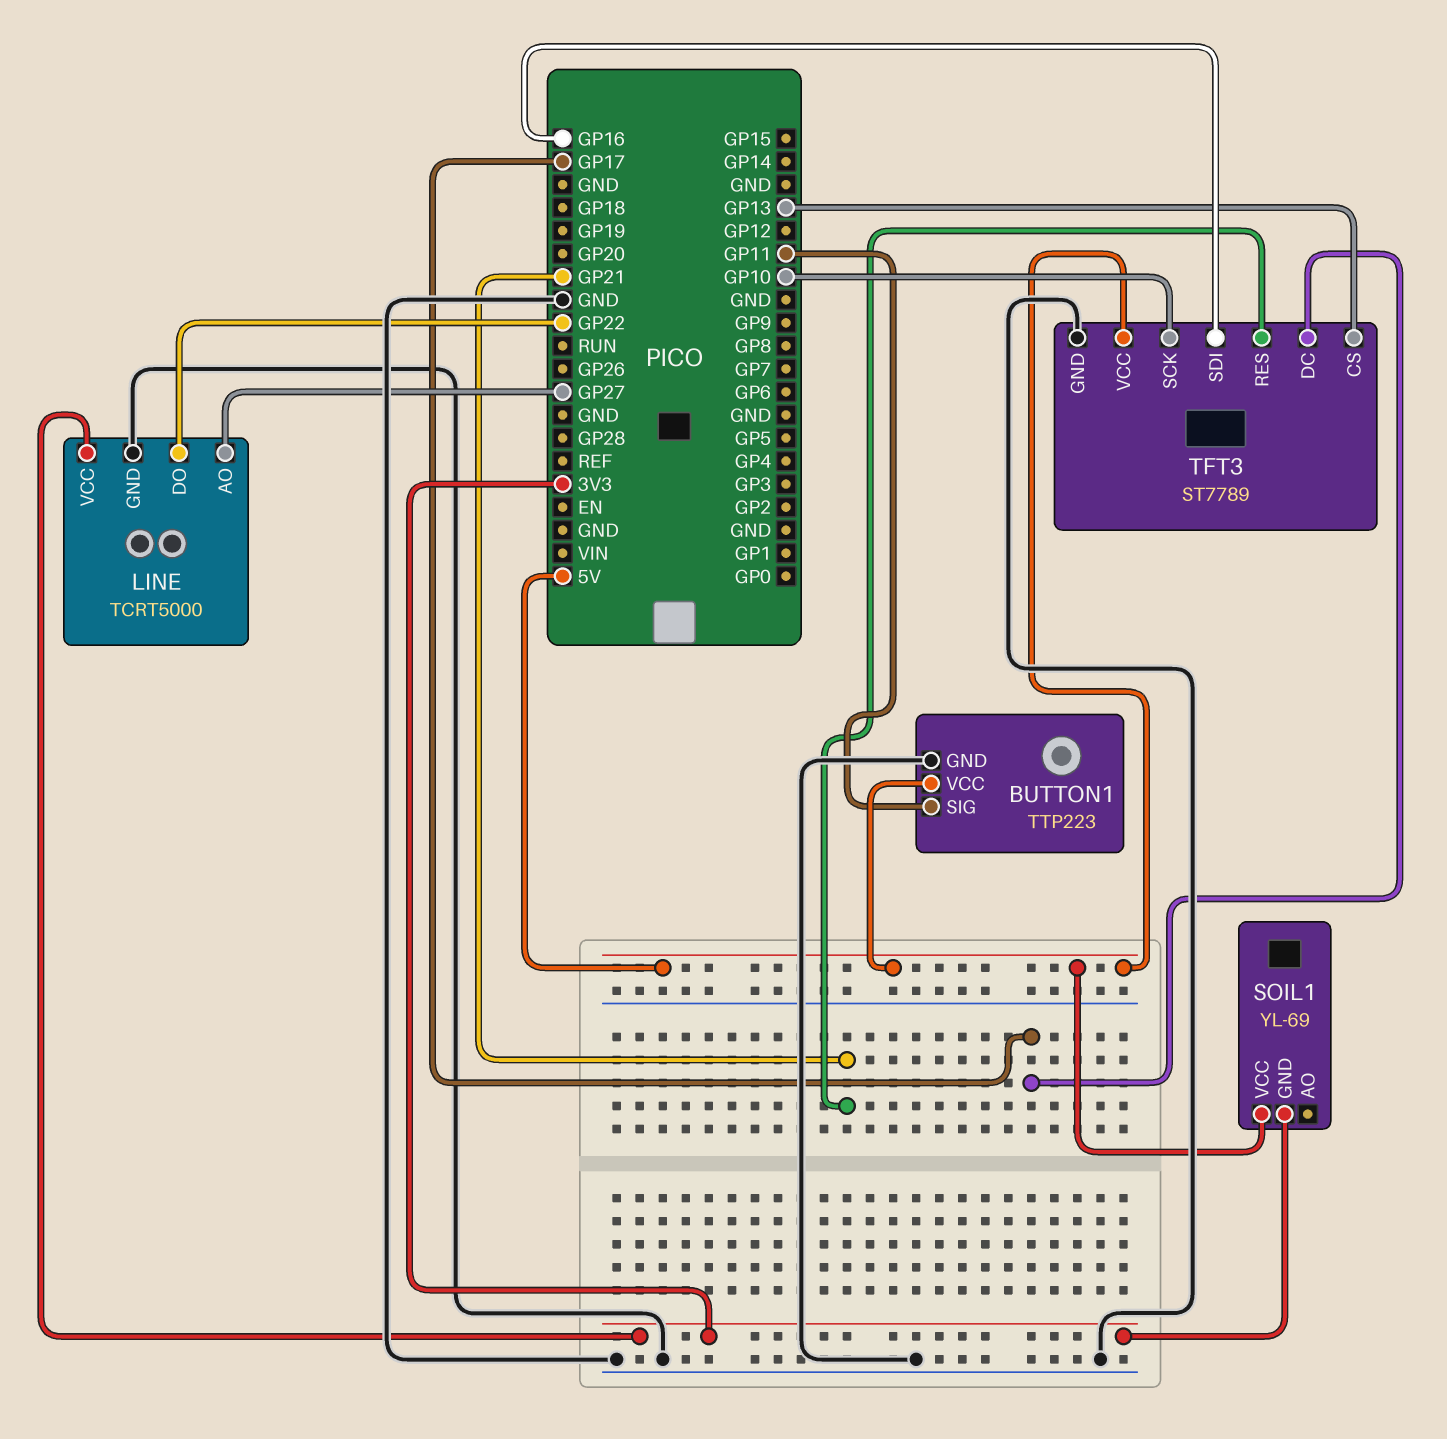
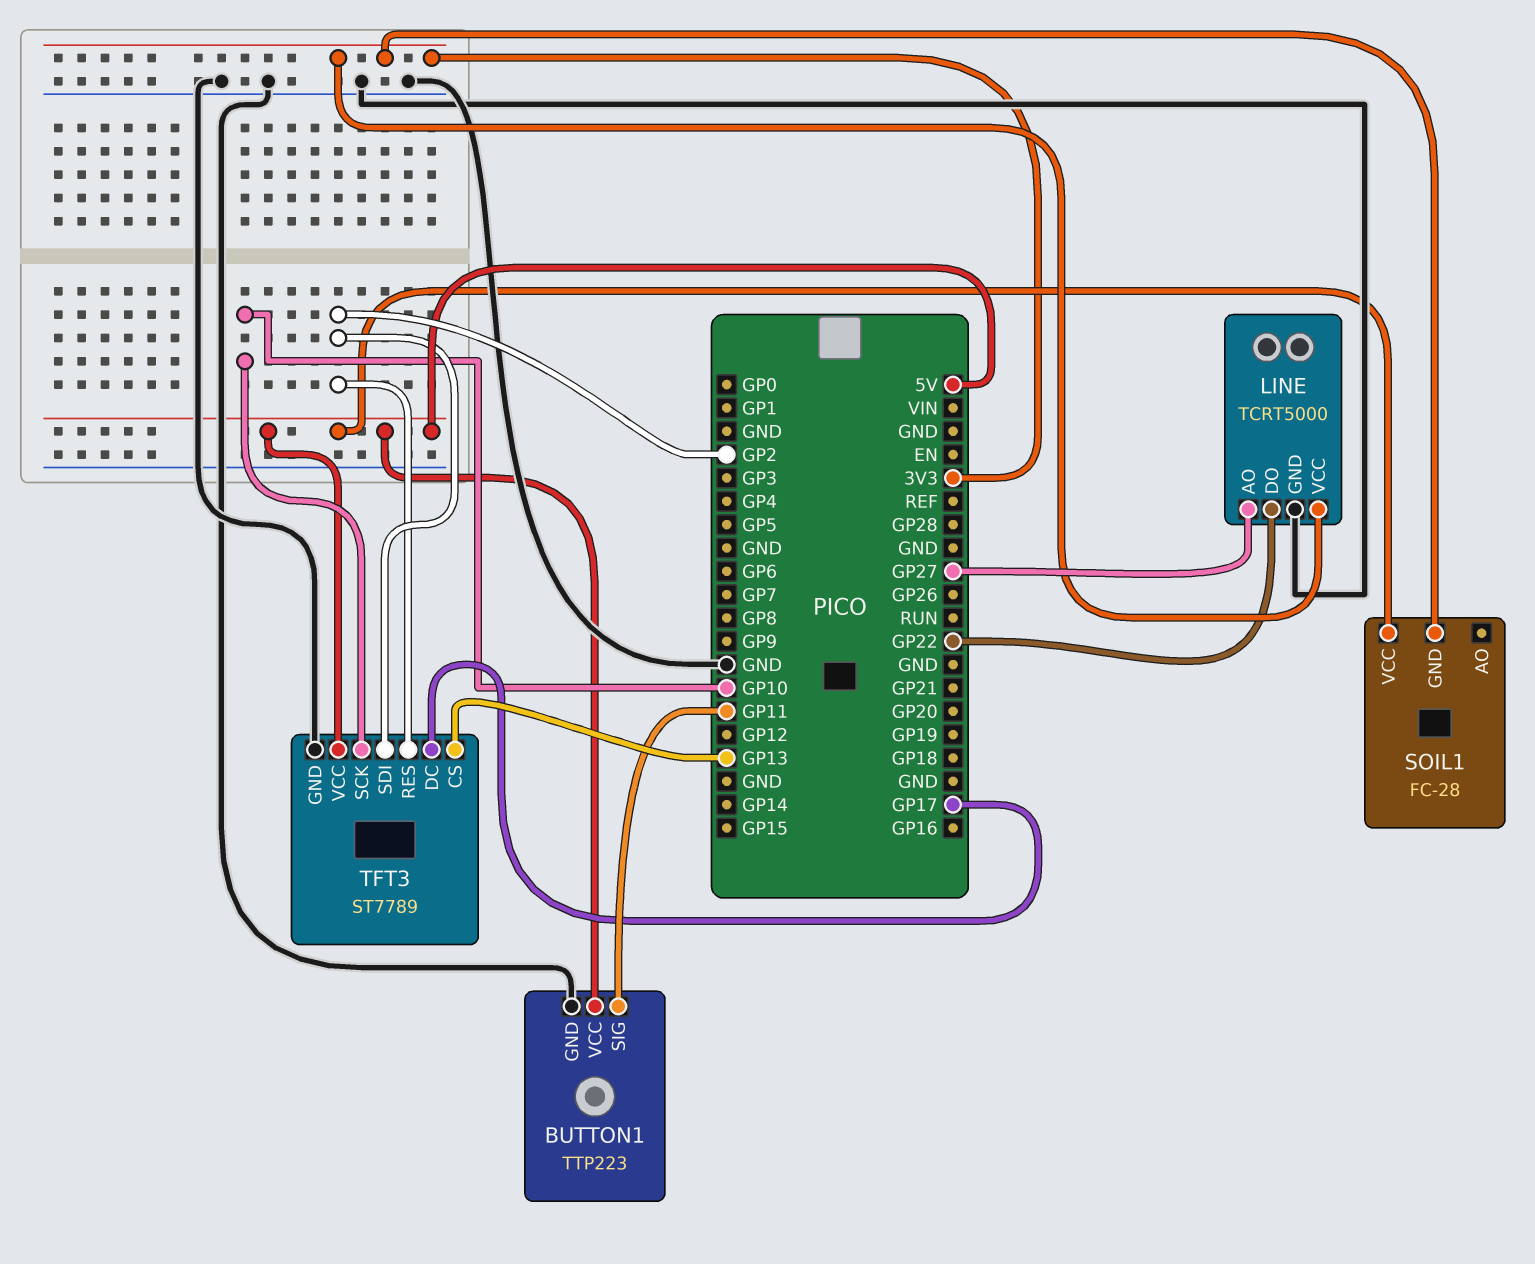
SOIL1: YL-69 -> FC-28
TFT3 pin RES: GP21 -> GP2
TFT3 pin SDI: GP16 -> GP2

